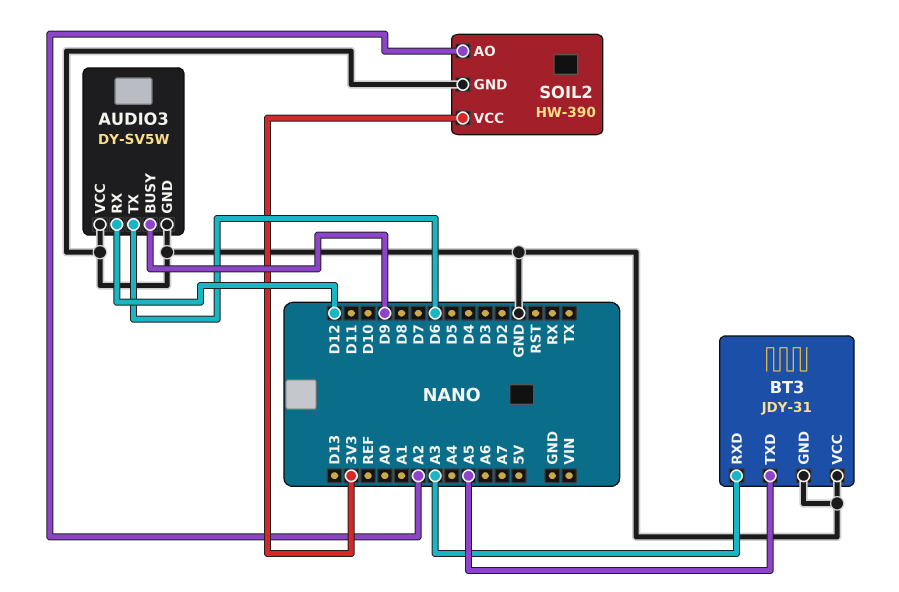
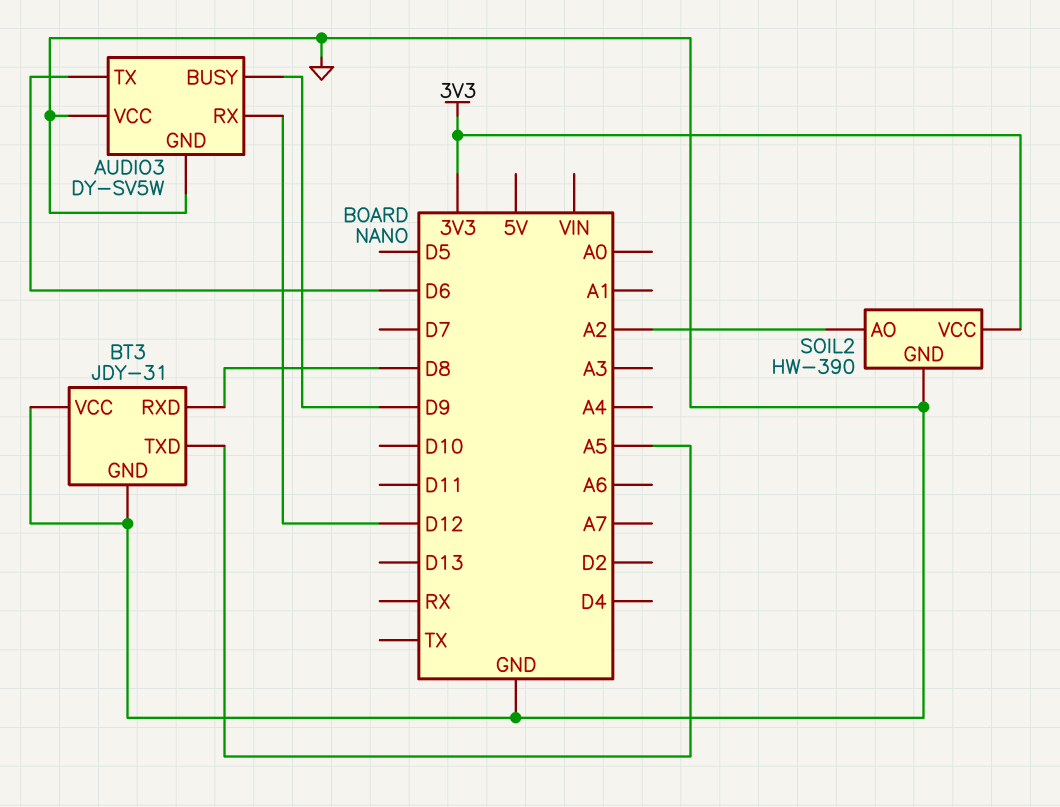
BT3 pin RXD: A3 -> D8

